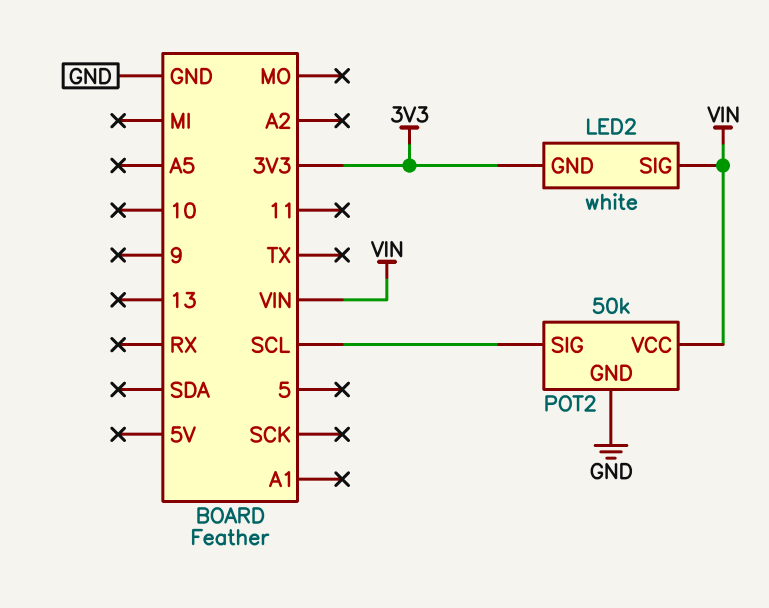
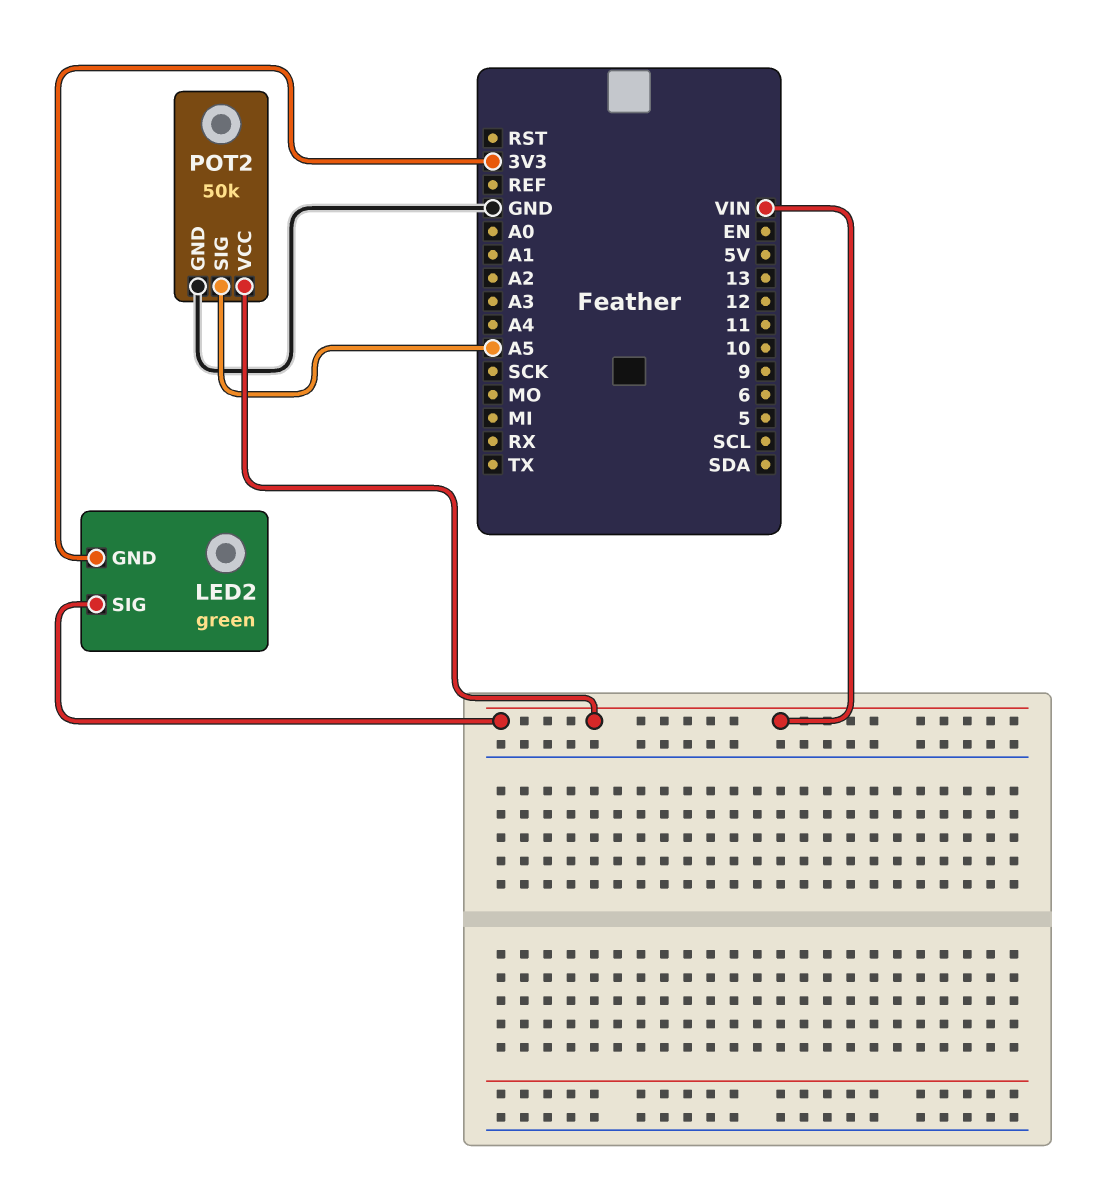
LED2: white -> green
POT2 pin SIG: SCL -> A5

